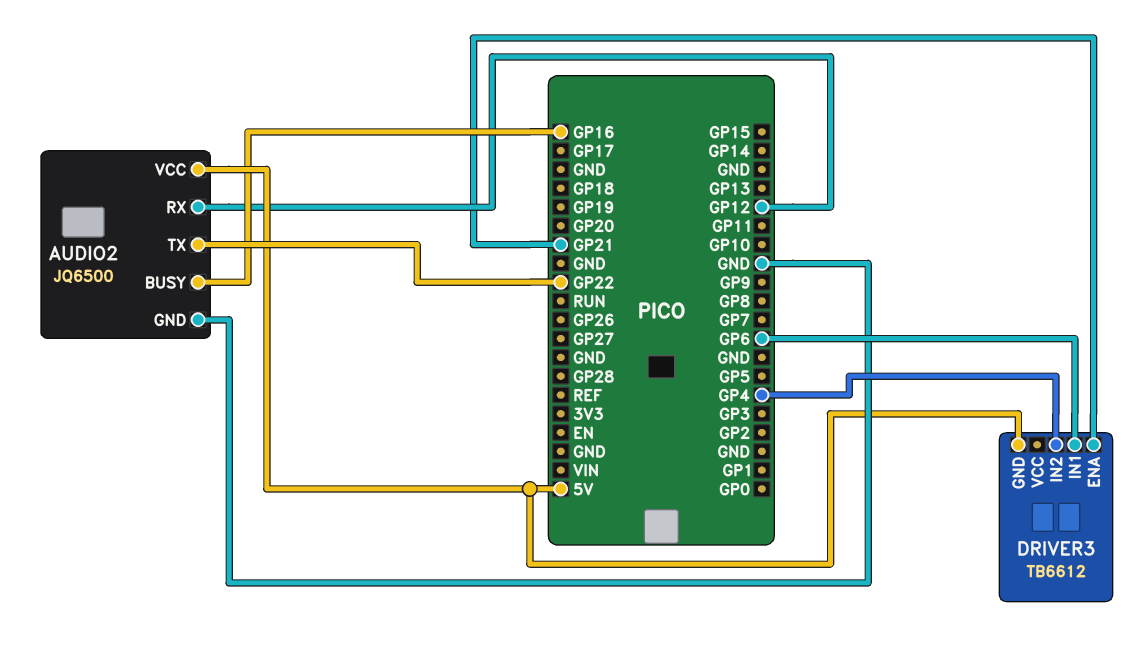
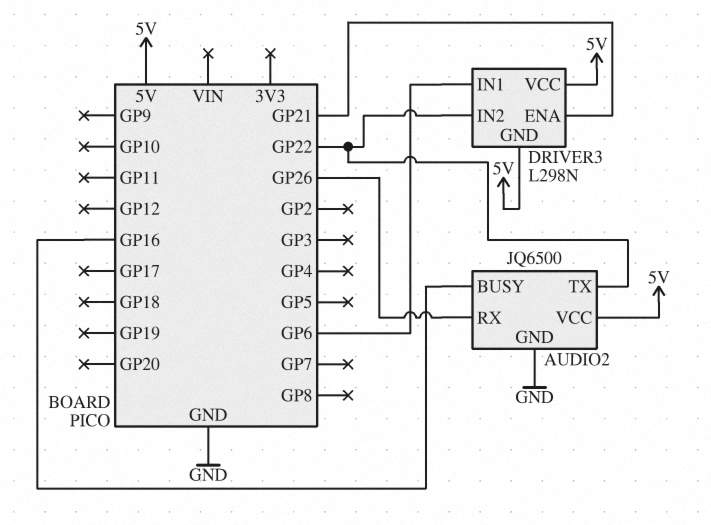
AUDIO2 pin RX: GP12 -> GP26
DRIVER3: TB6612 -> L298N
DRIVER3 pin IN2: GP4 -> GP22
DRIVER3 pin VCC: none -> 5V

